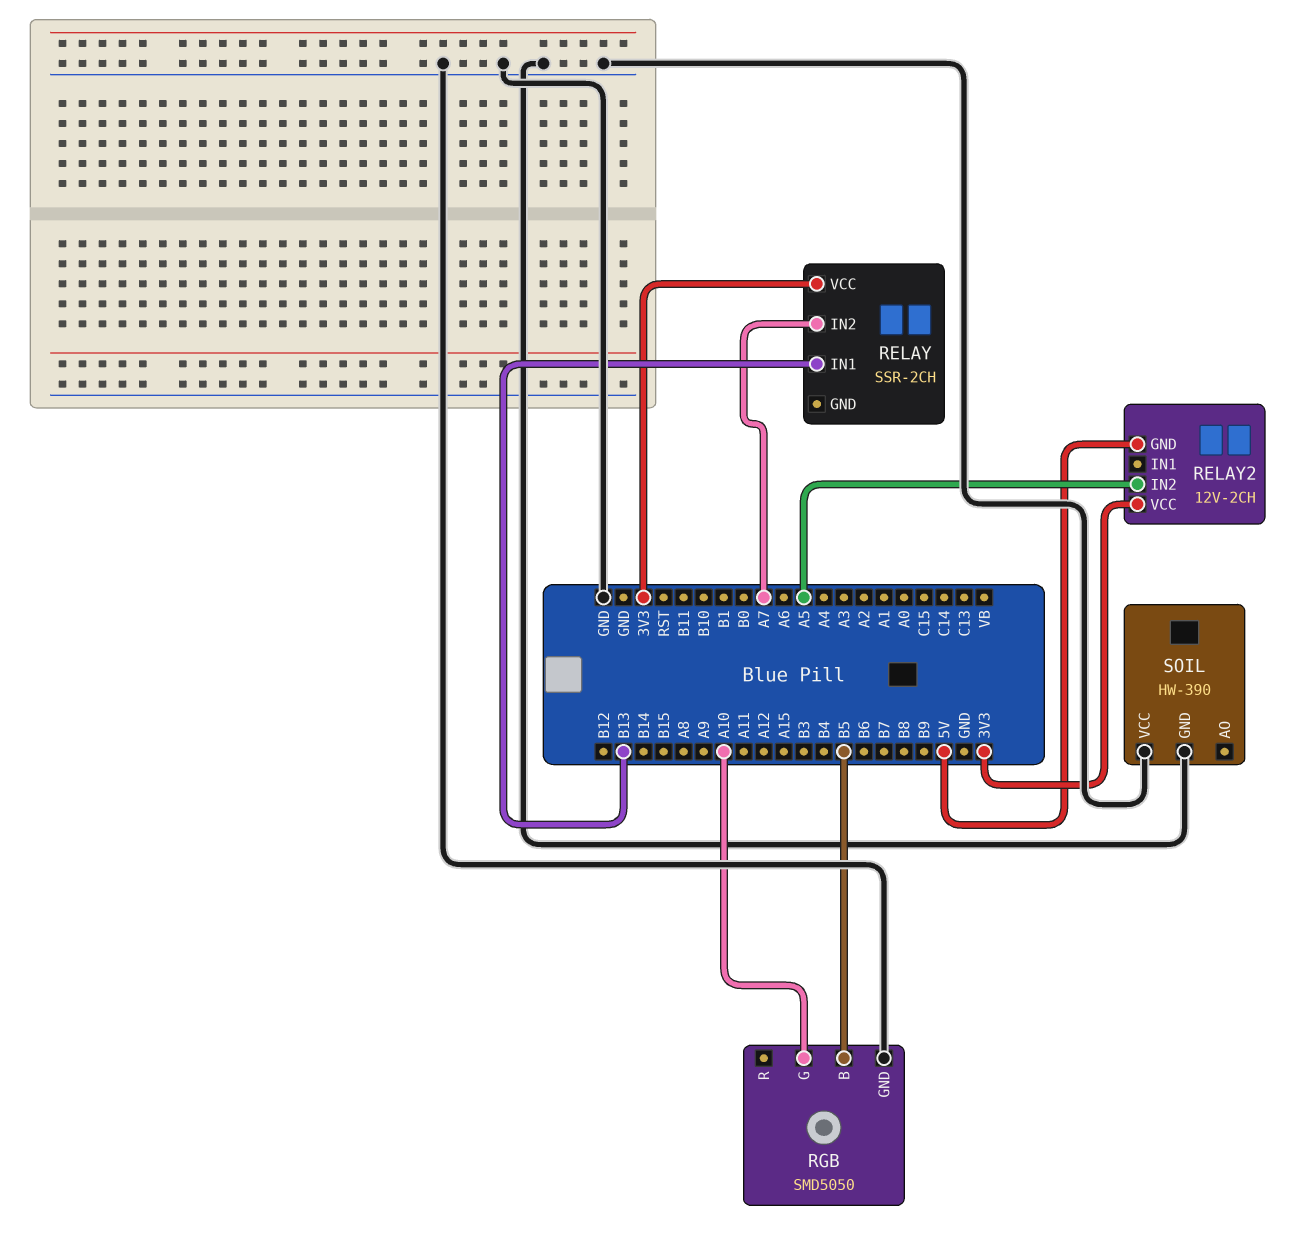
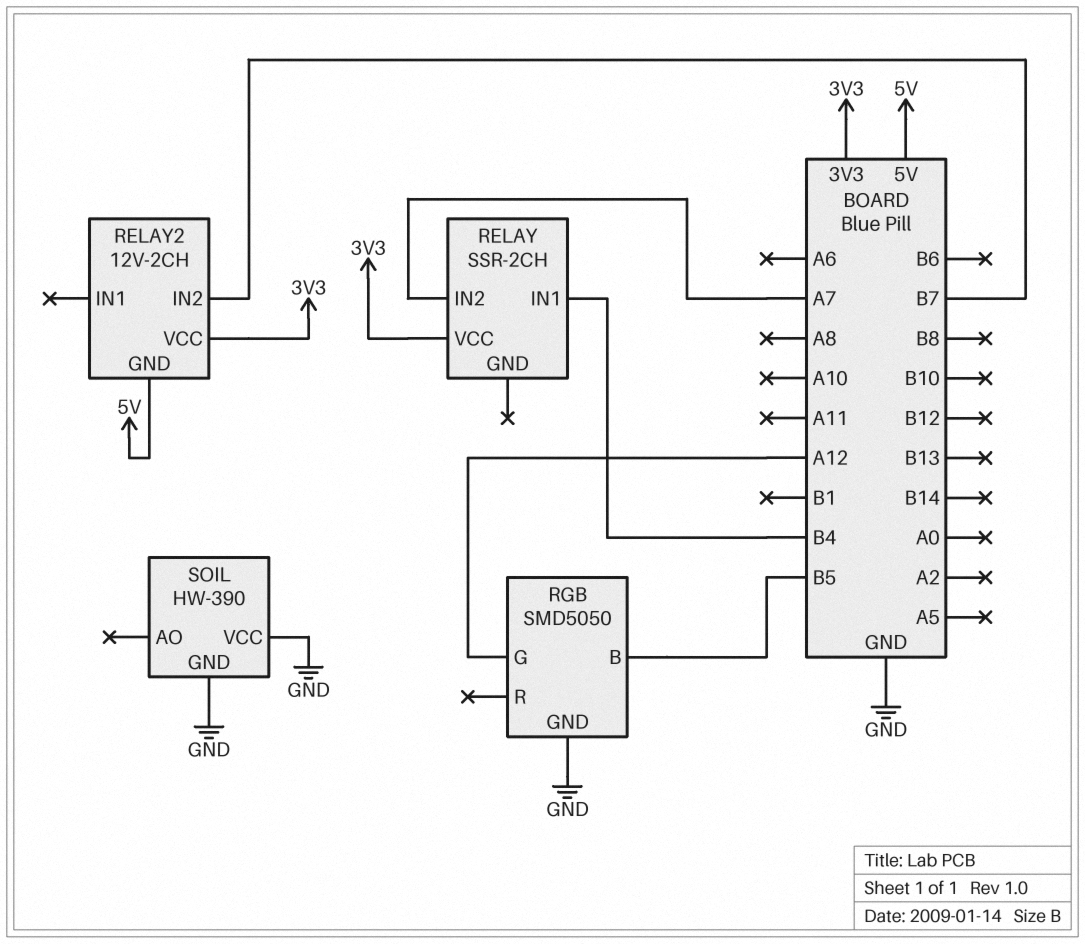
RELAY pin IN1: B13 -> B4
RELAY2 pin IN2: A5 -> B7
RGB pin G: A10 -> A12

